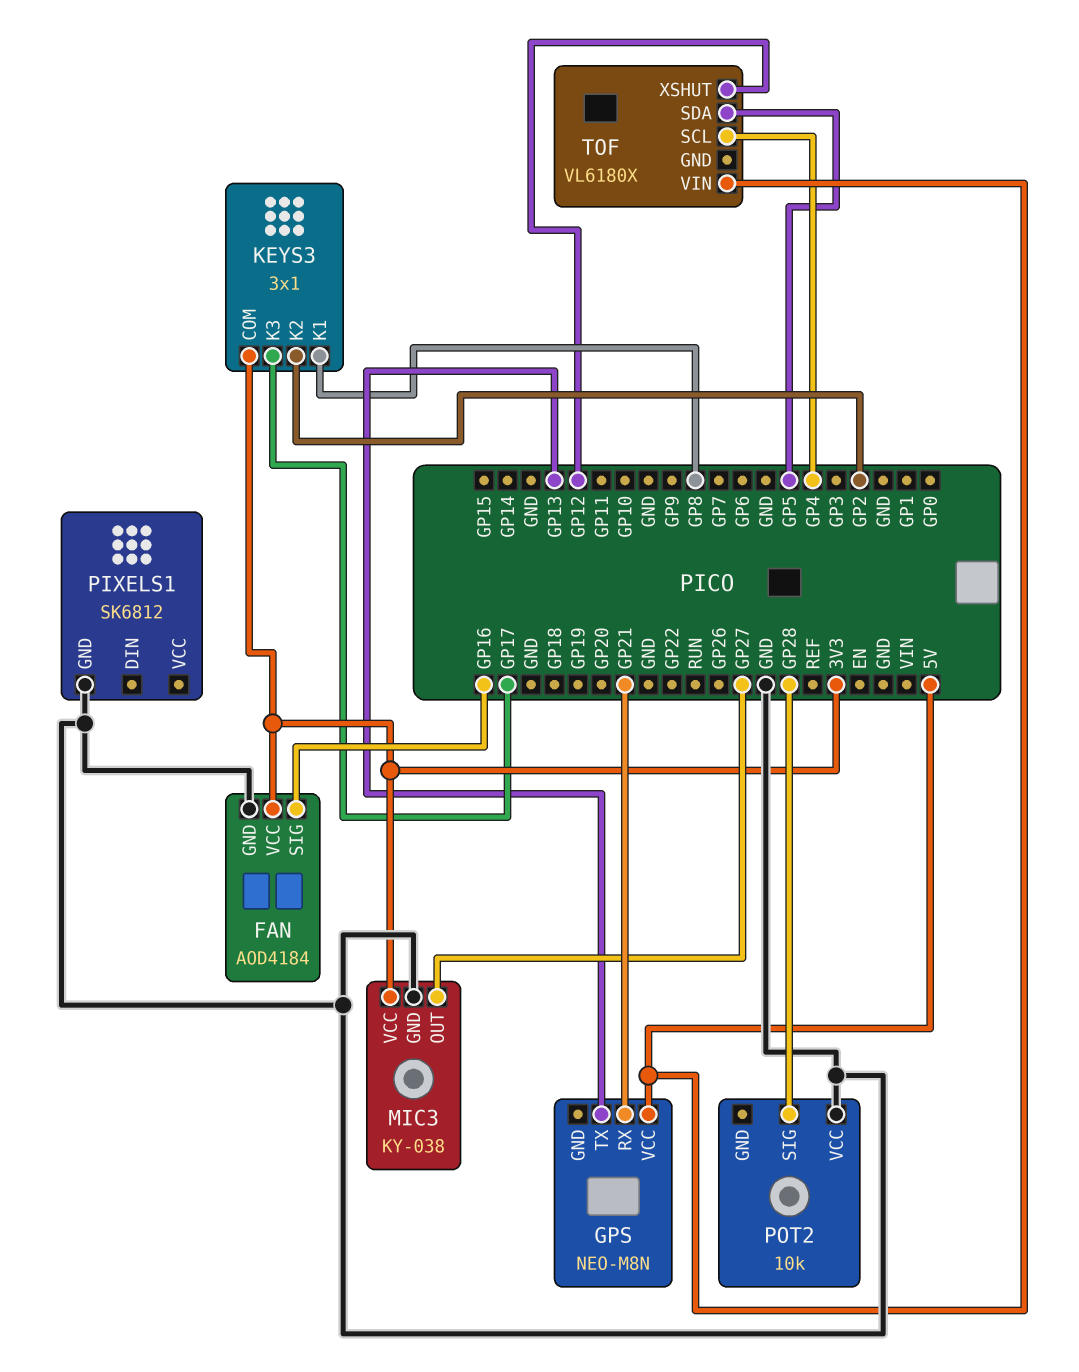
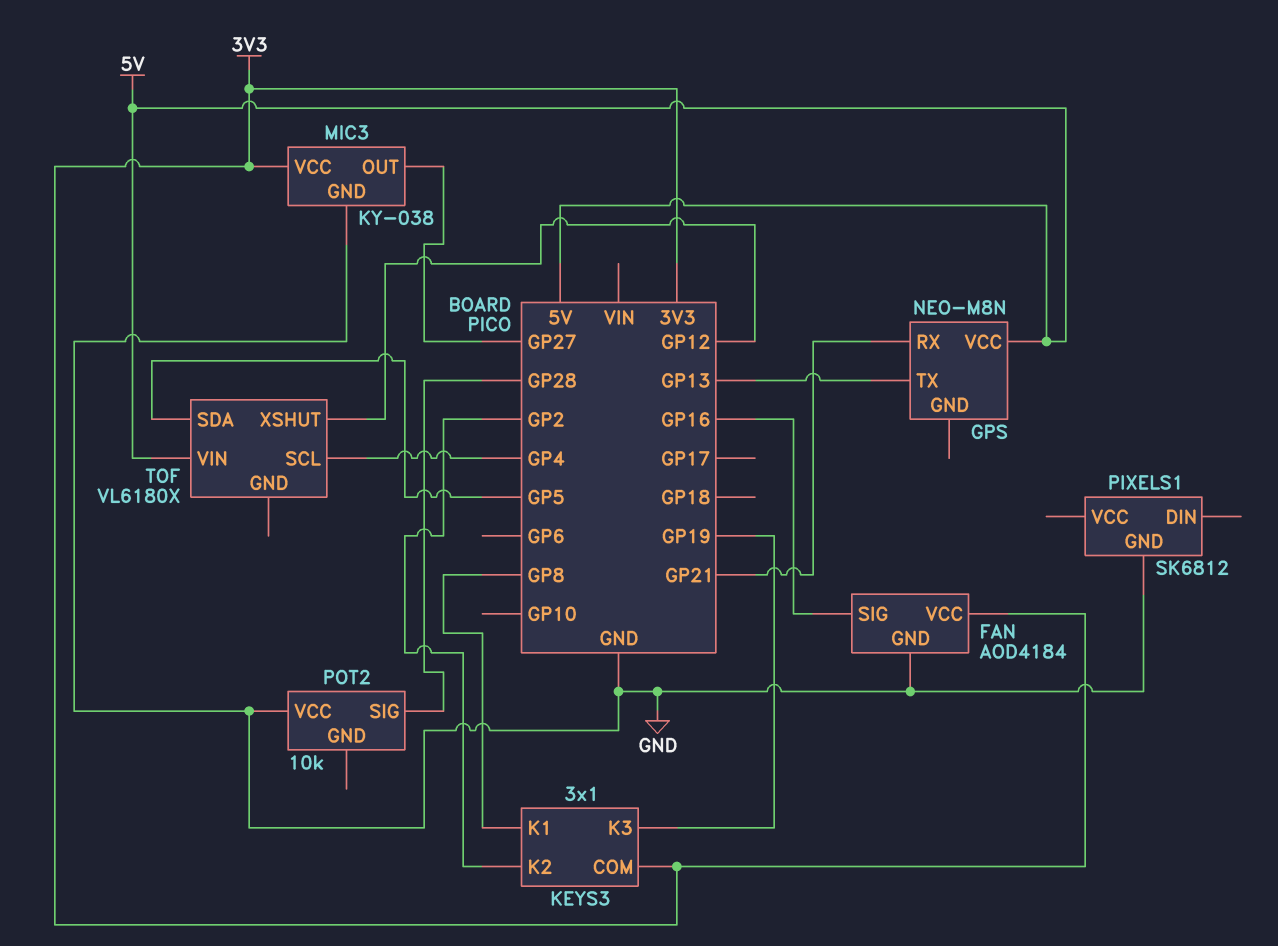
KEYS3 pin K3: GP17 -> GP19

